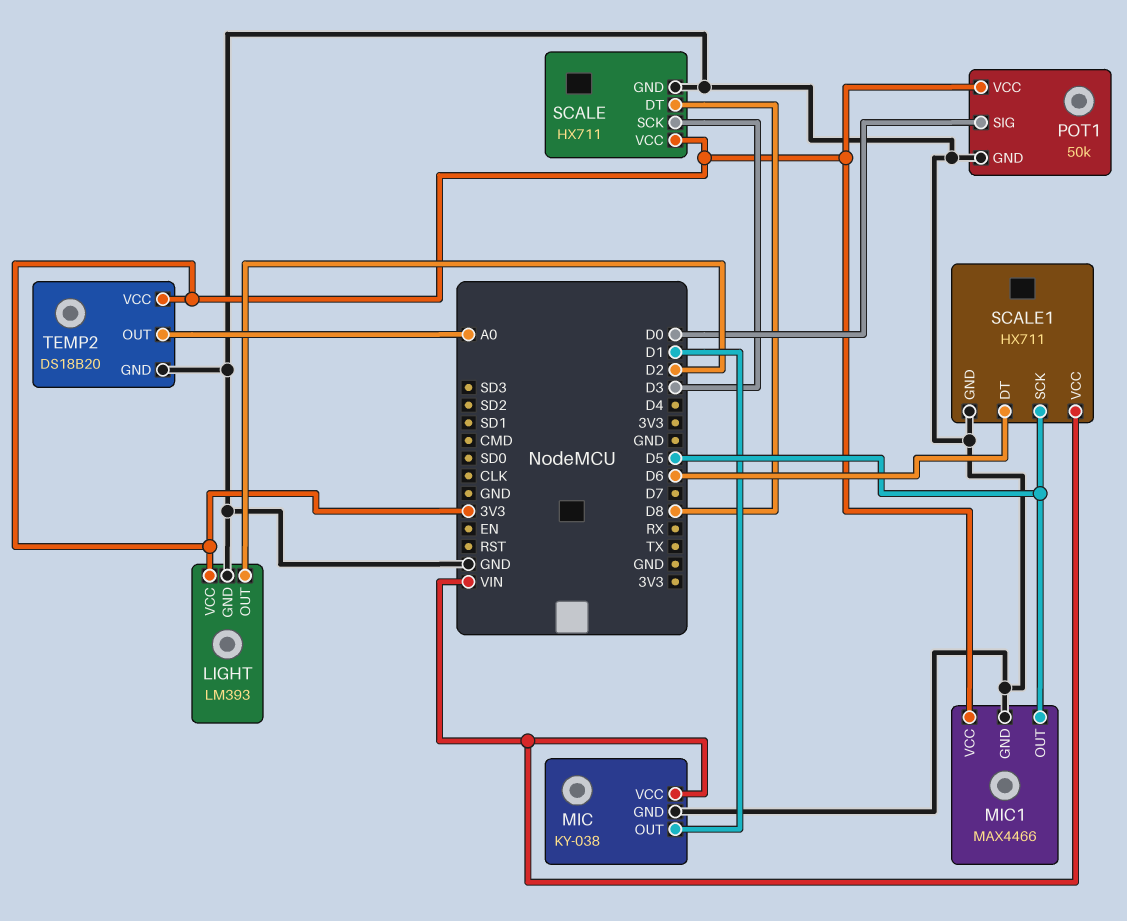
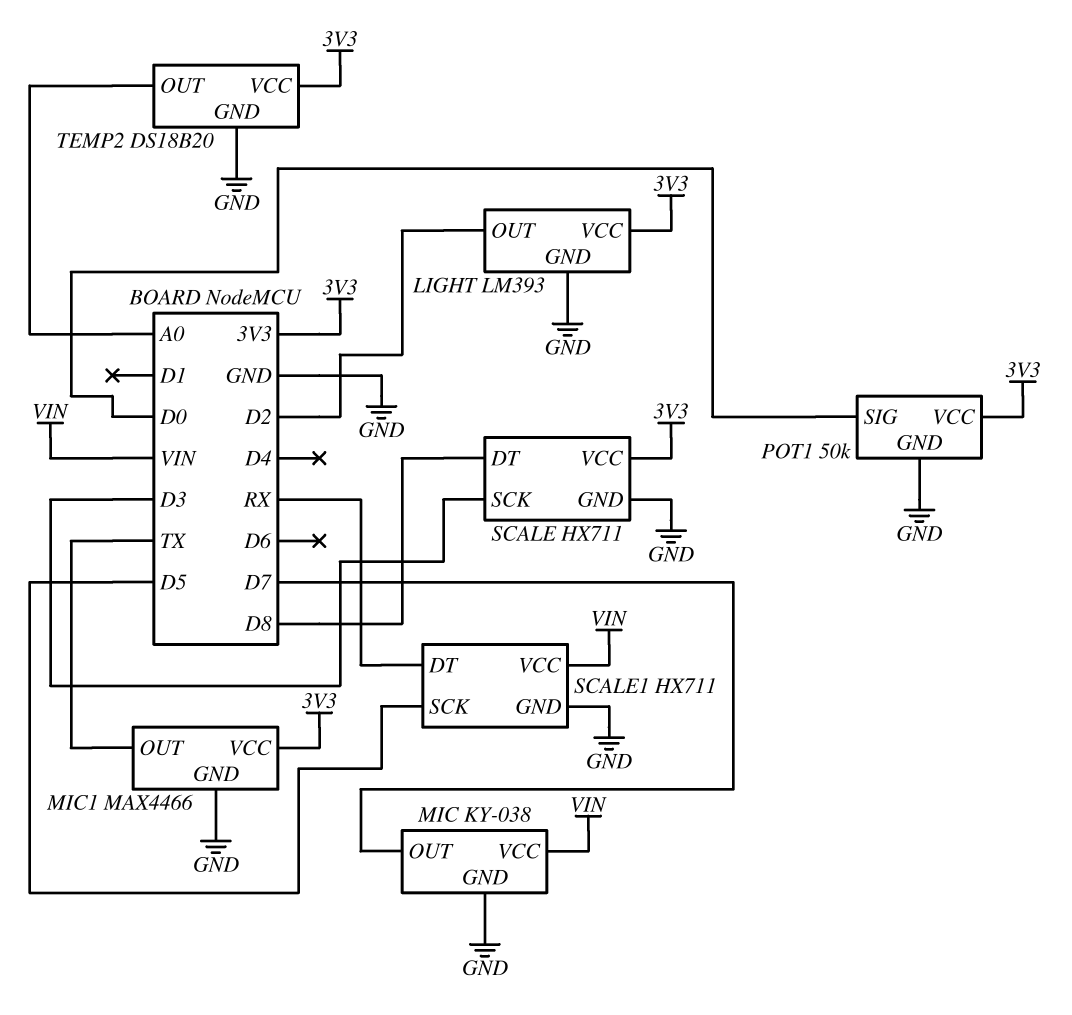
MIC pin OUT: D1 -> D7
MIC1 pin OUT: D5 -> TX
SCALE1 pin DT: D6 -> RX

